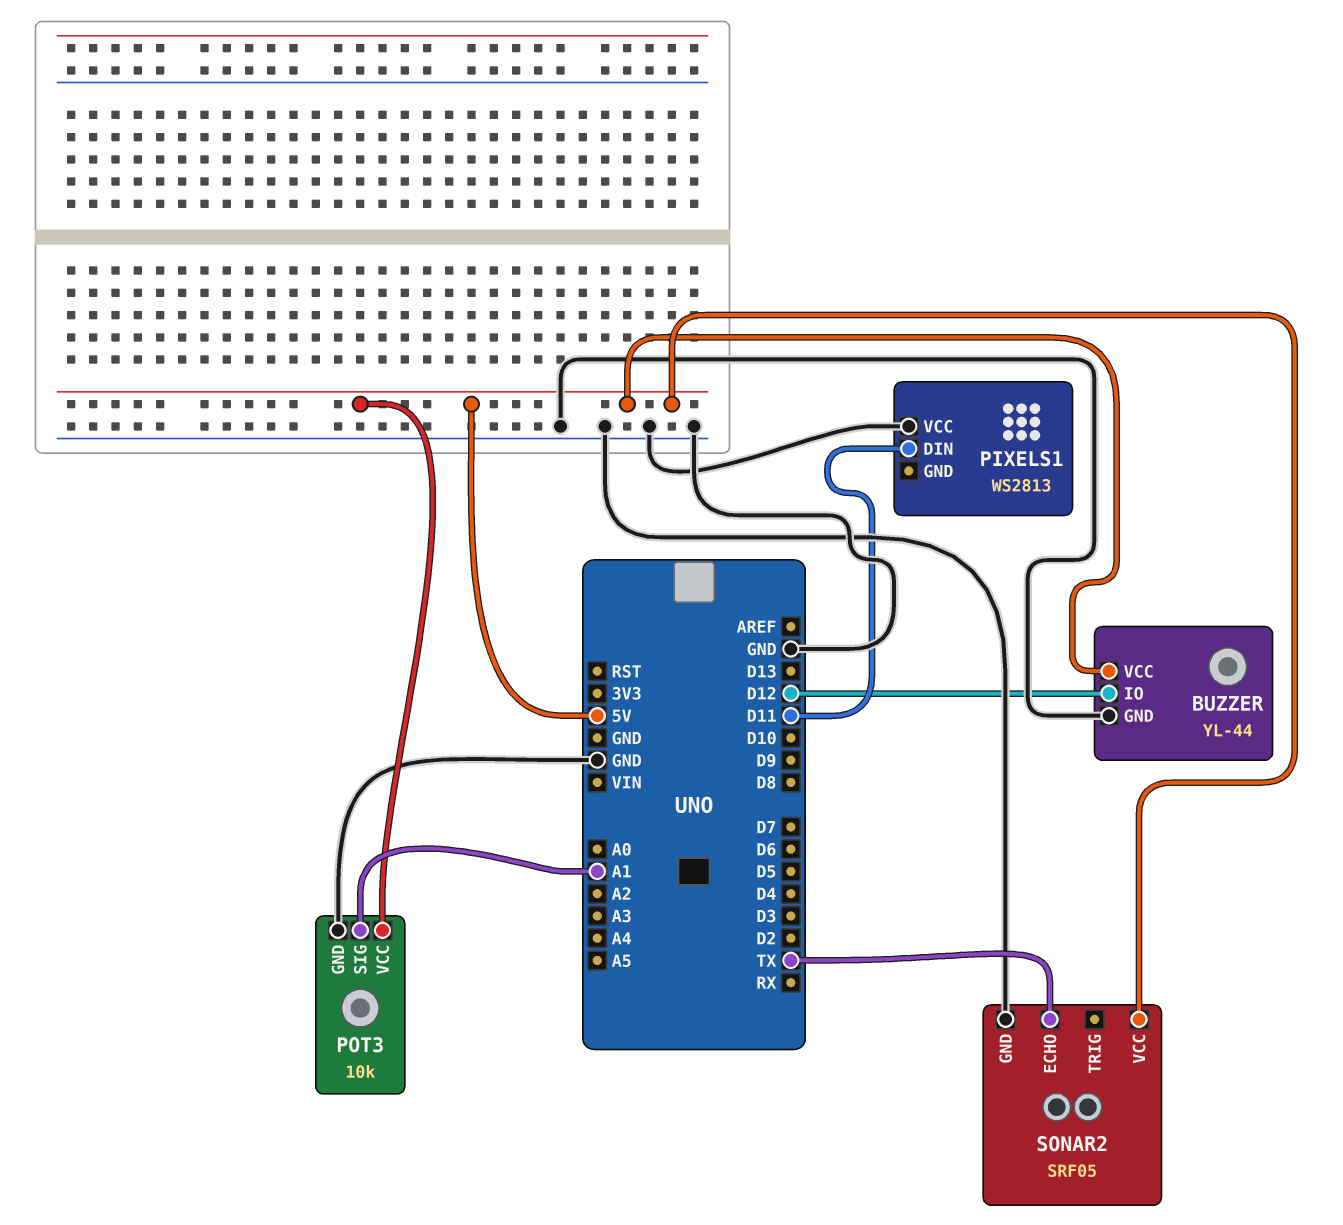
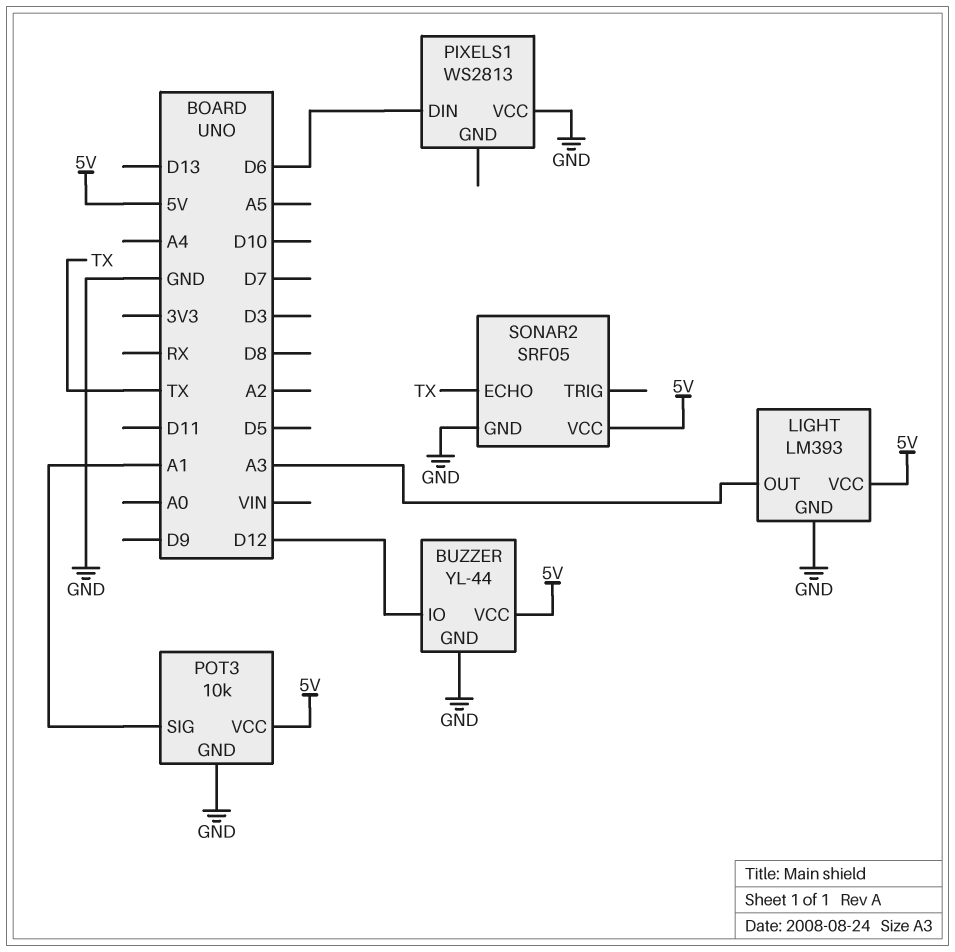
LIGHT: none -> LM393
LIGHT pin GND: none -> GND
LIGHT pin OUT: none -> A3
LIGHT pin VCC: none -> 5V
PIXELS1 pin DIN: D11 -> D6

